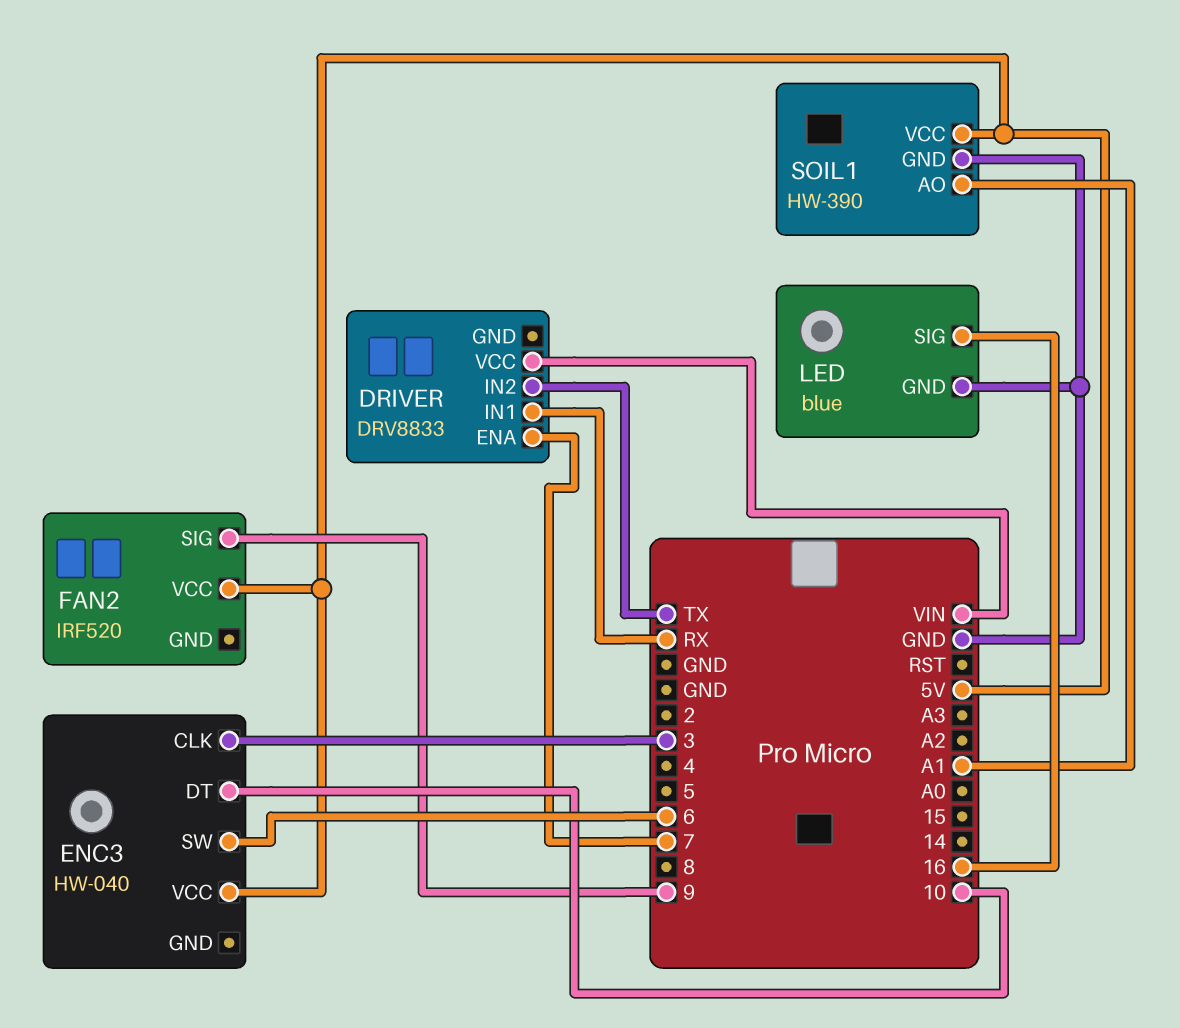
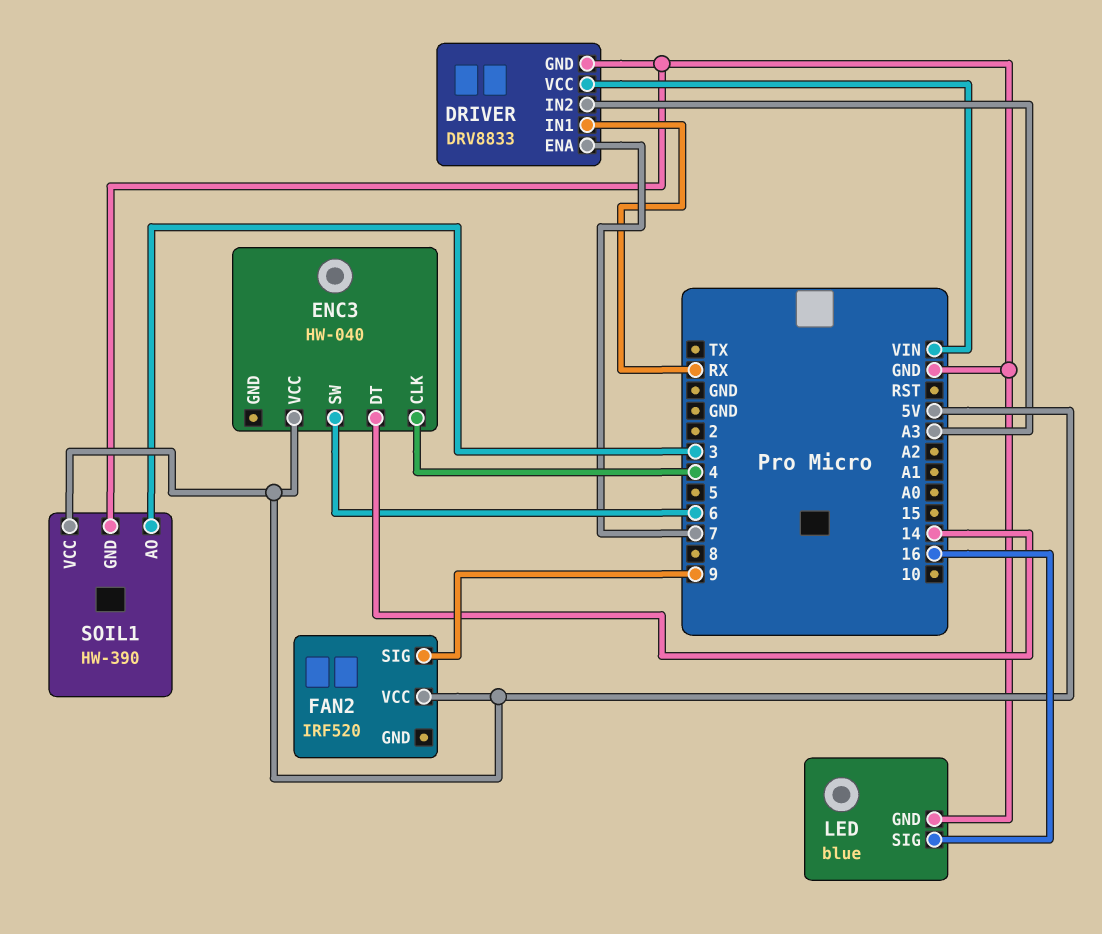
DRIVER pin GND: none -> GND
DRIVER pin IN2: TX -> A3
ENC3 pin CLK: 3 -> 4
ENC3 pin DT: 10 -> 14
SOIL1 pin AO: A1 -> 3

